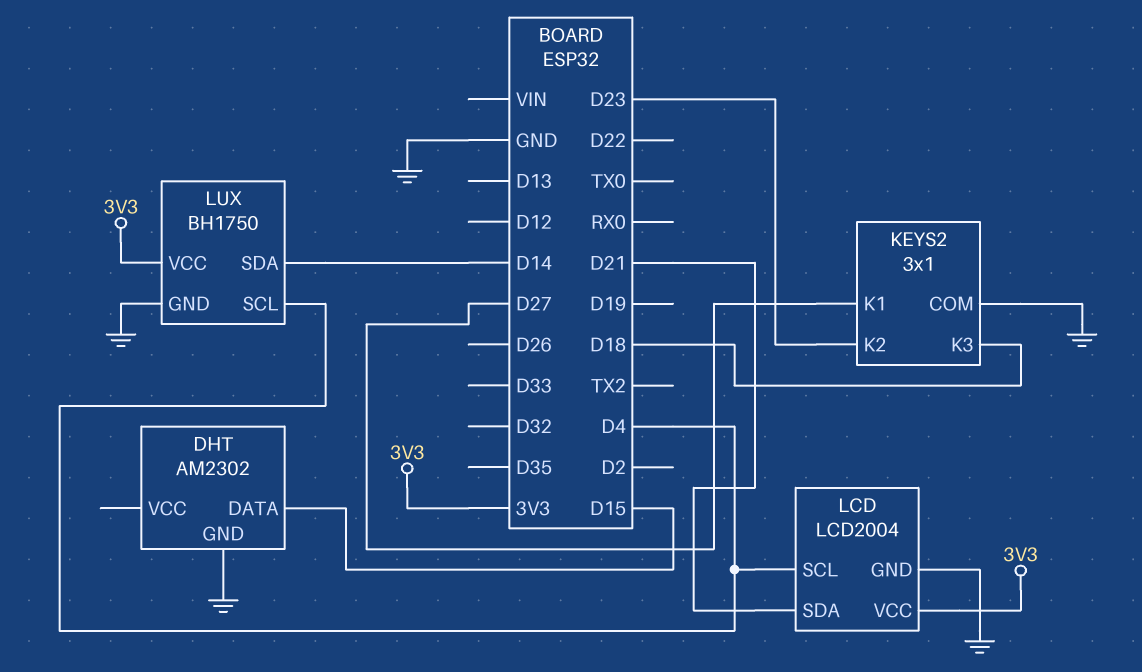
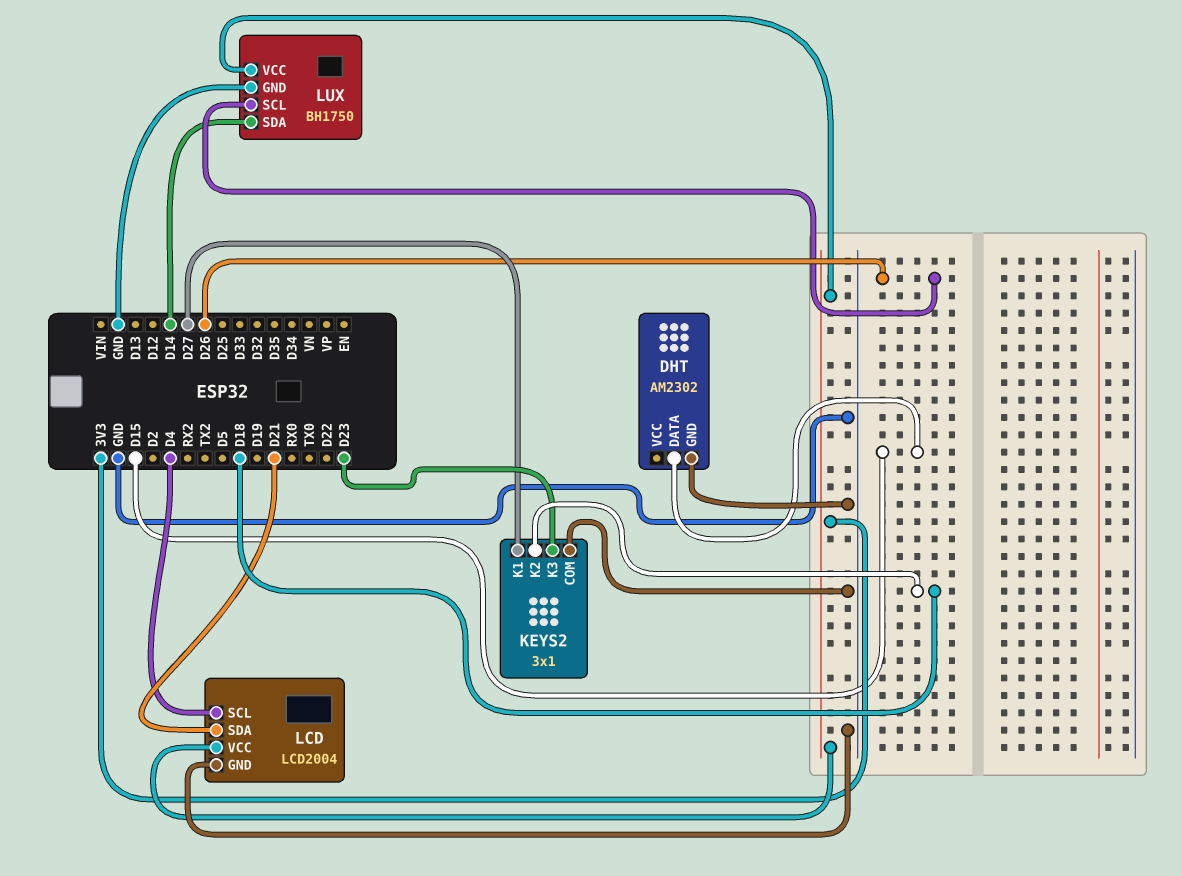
KEYS2 pin K2: D23 -> D18
KEYS2 pin K3: D18 -> D23
LUX pin SCL: D4 -> D26

